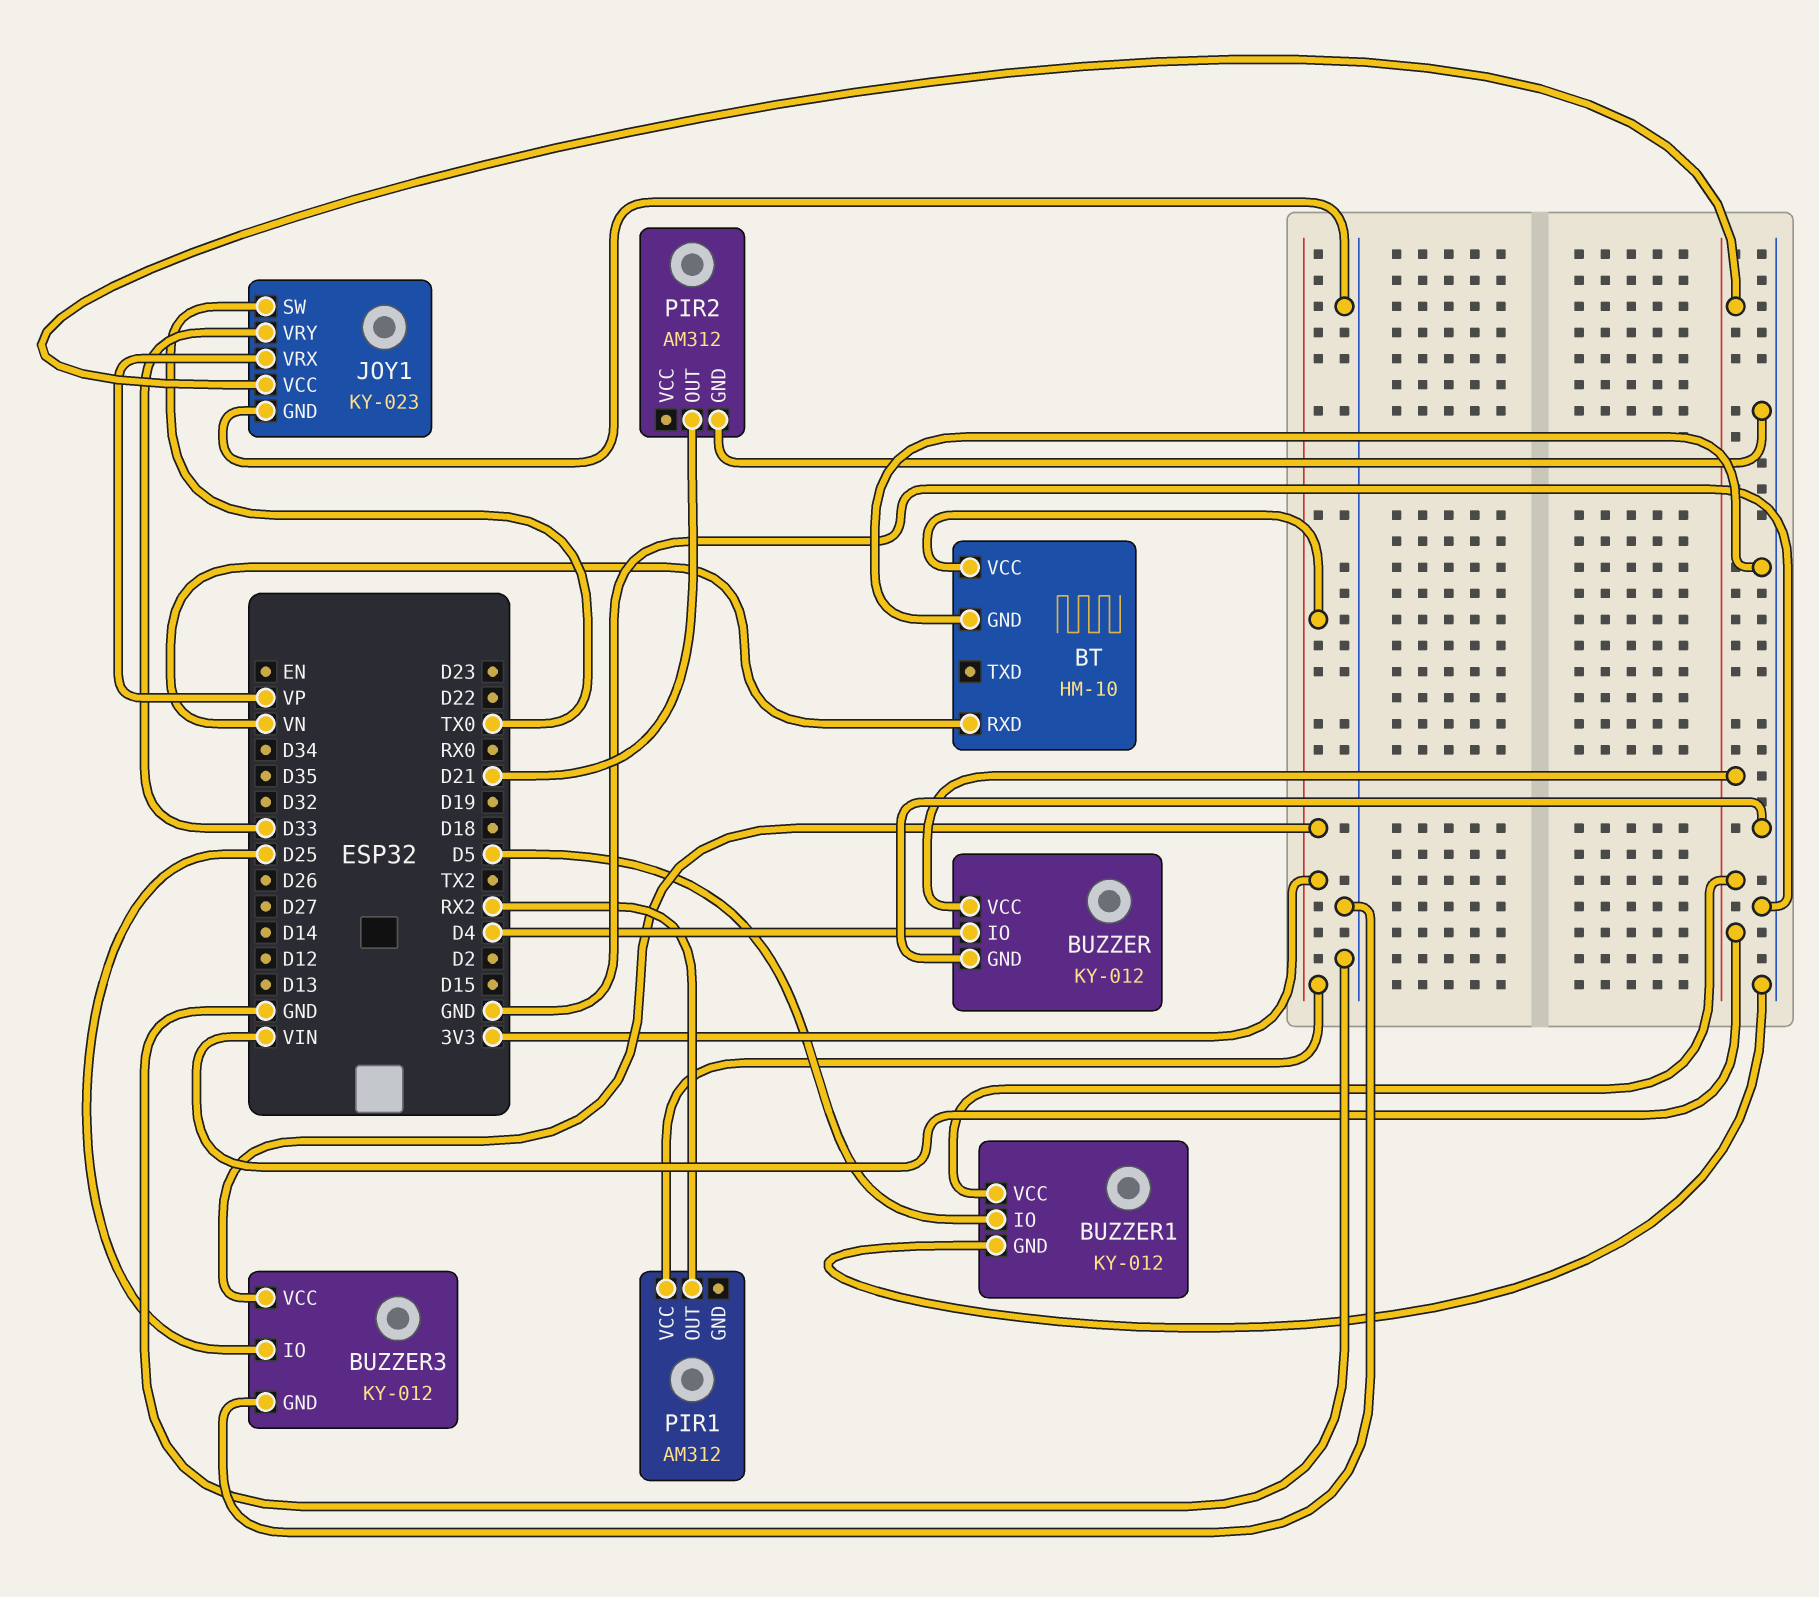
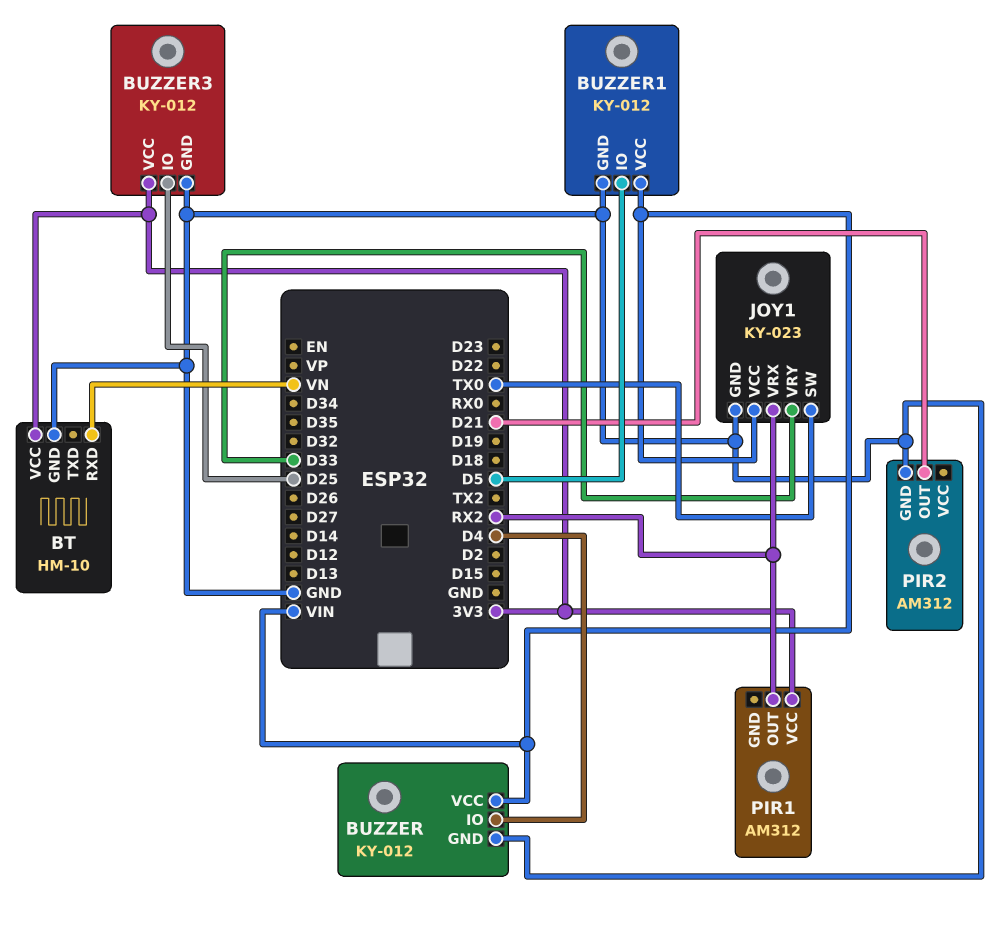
JOY1 pin VRX: VP -> RX2

